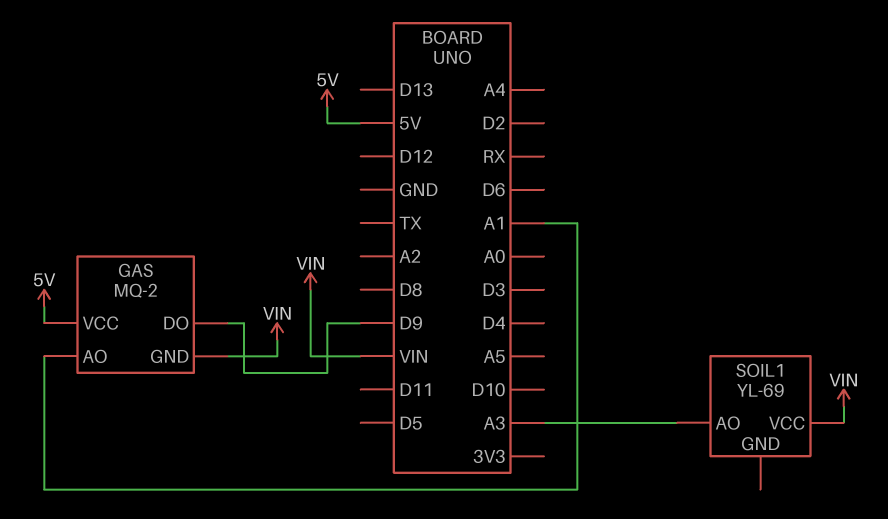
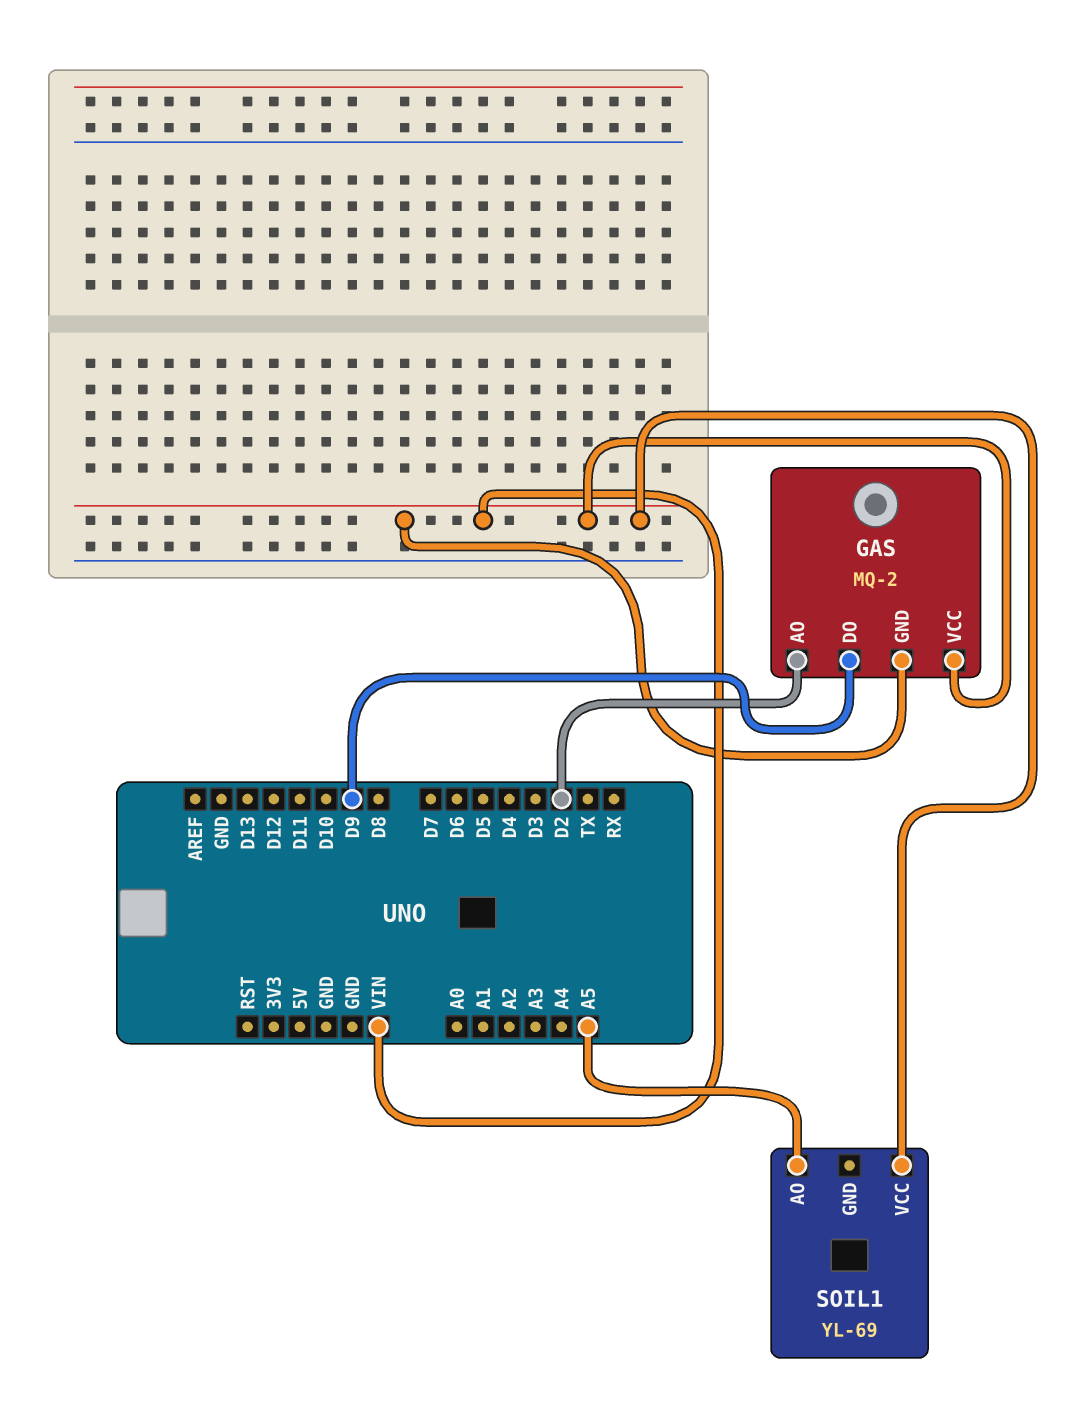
GAS pin AO: A1 -> D2
GAS pin VCC: 5V -> VIN
SOIL1 pin AO: A3 -> A5

